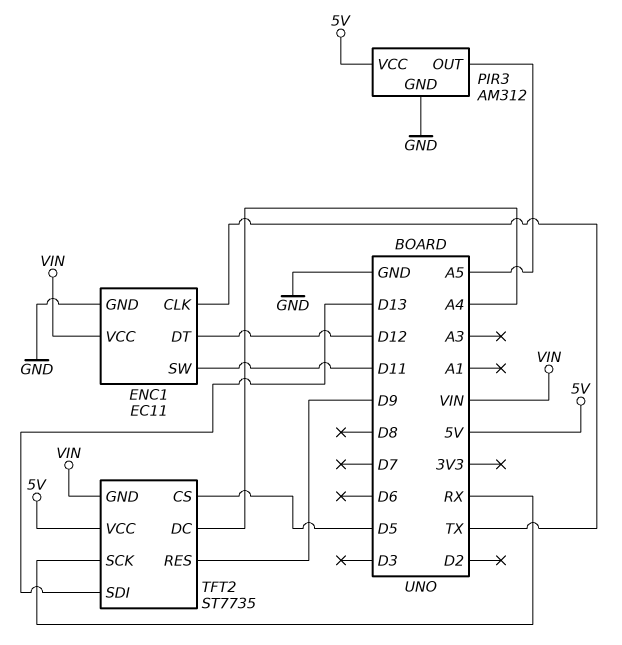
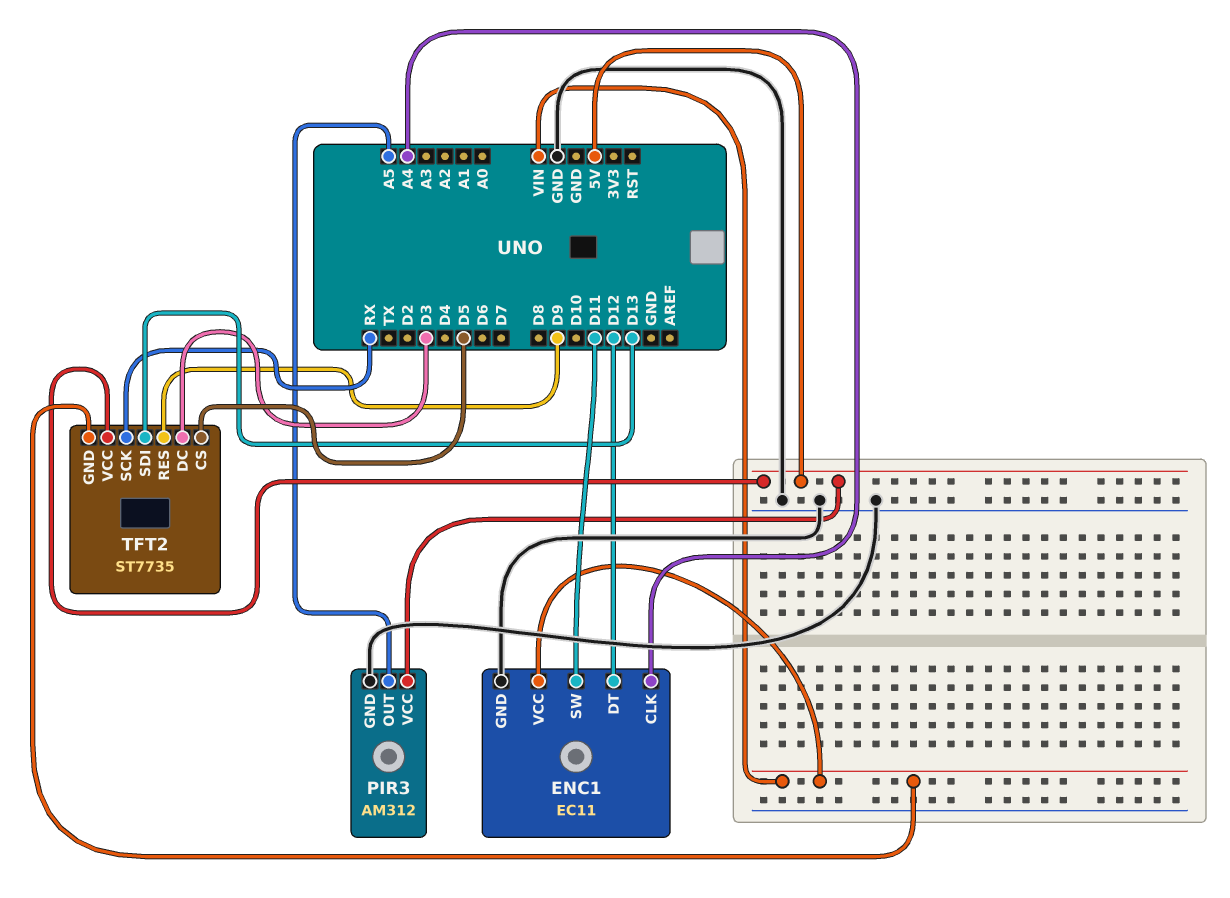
ENC1 pin CLK: TX -> A4
TFT2 pin DC: A4 -> D3

